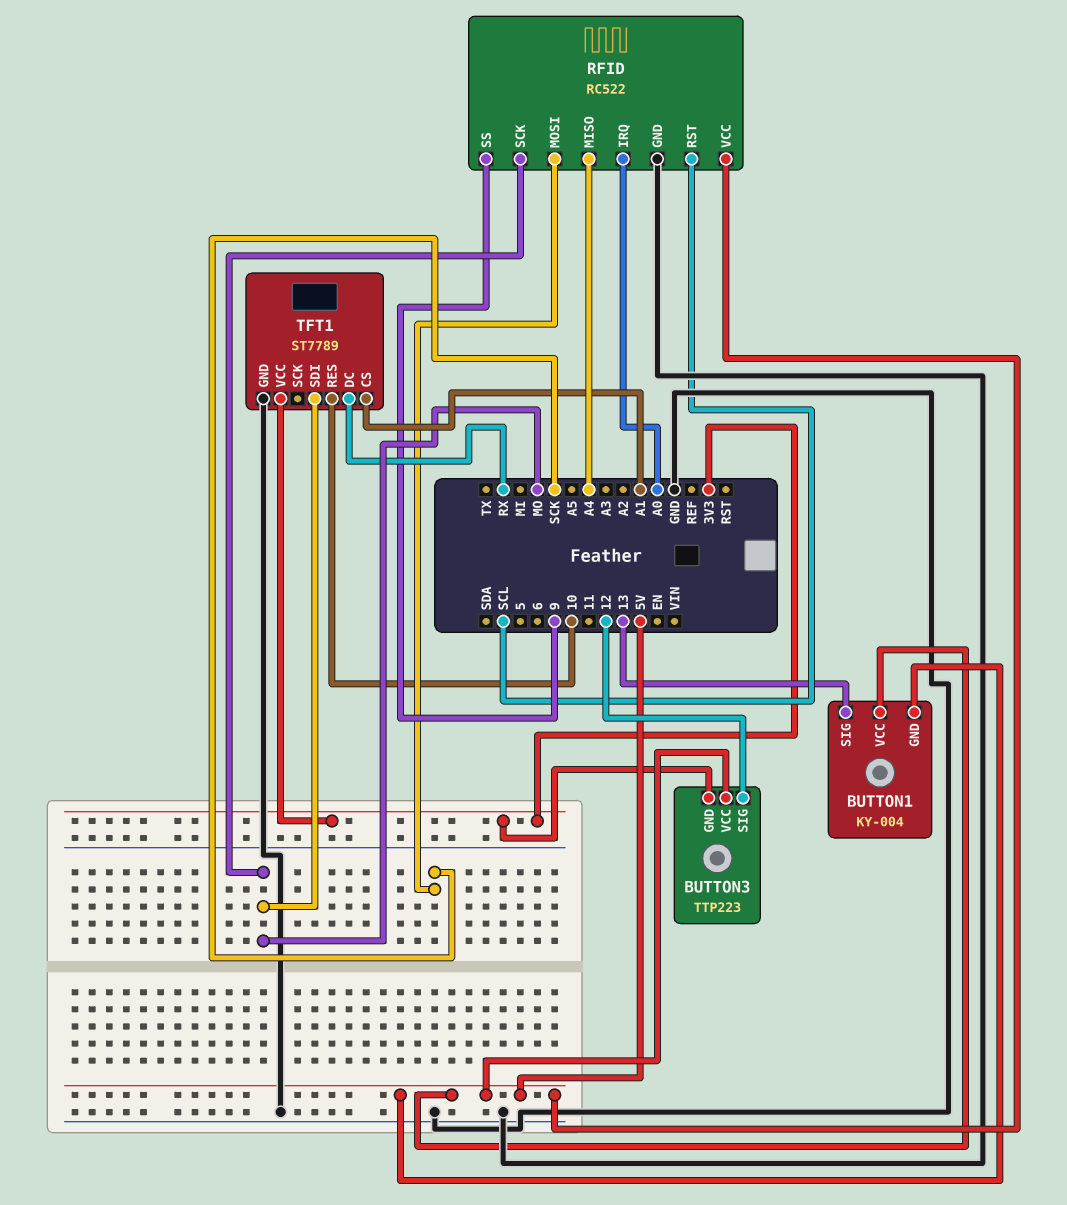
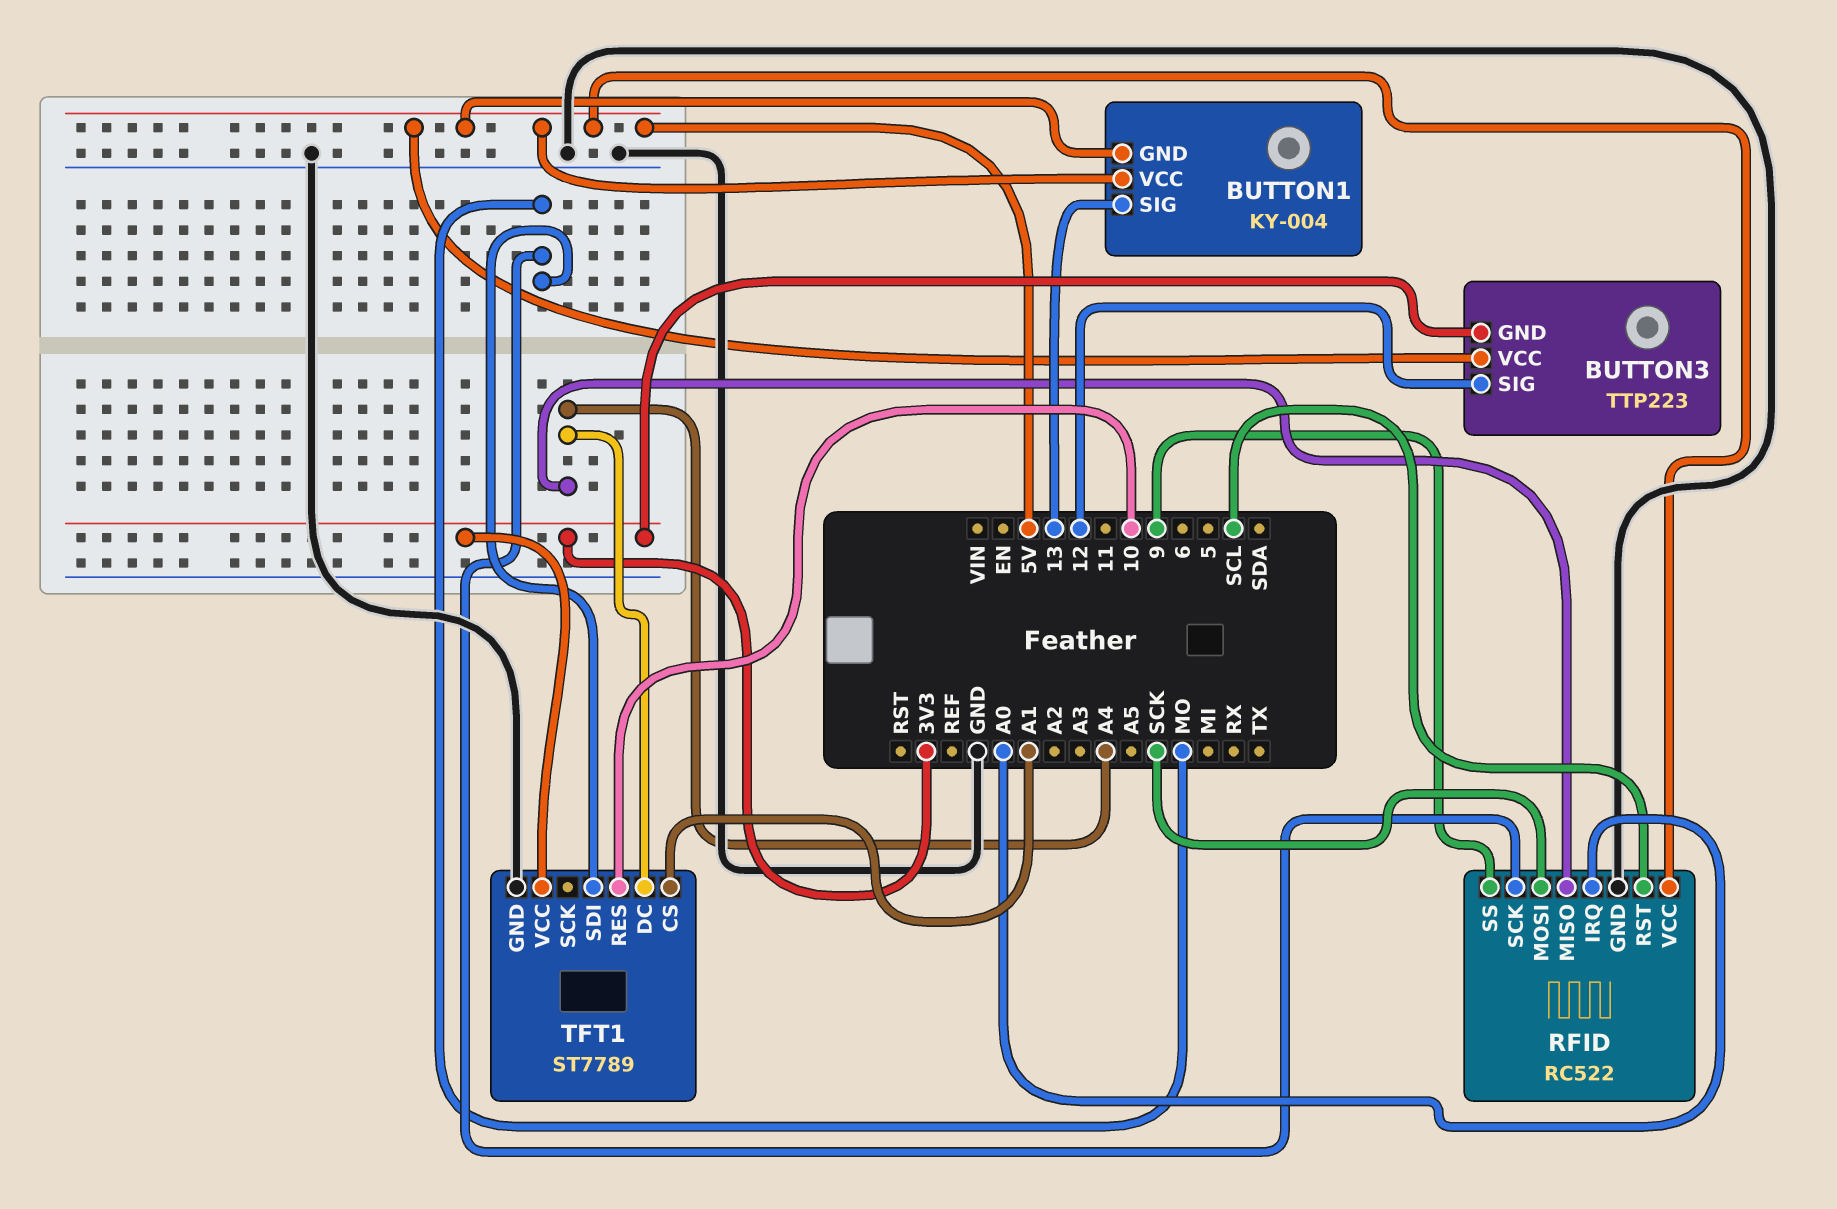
TFT1 pin DC: RX -> A4

